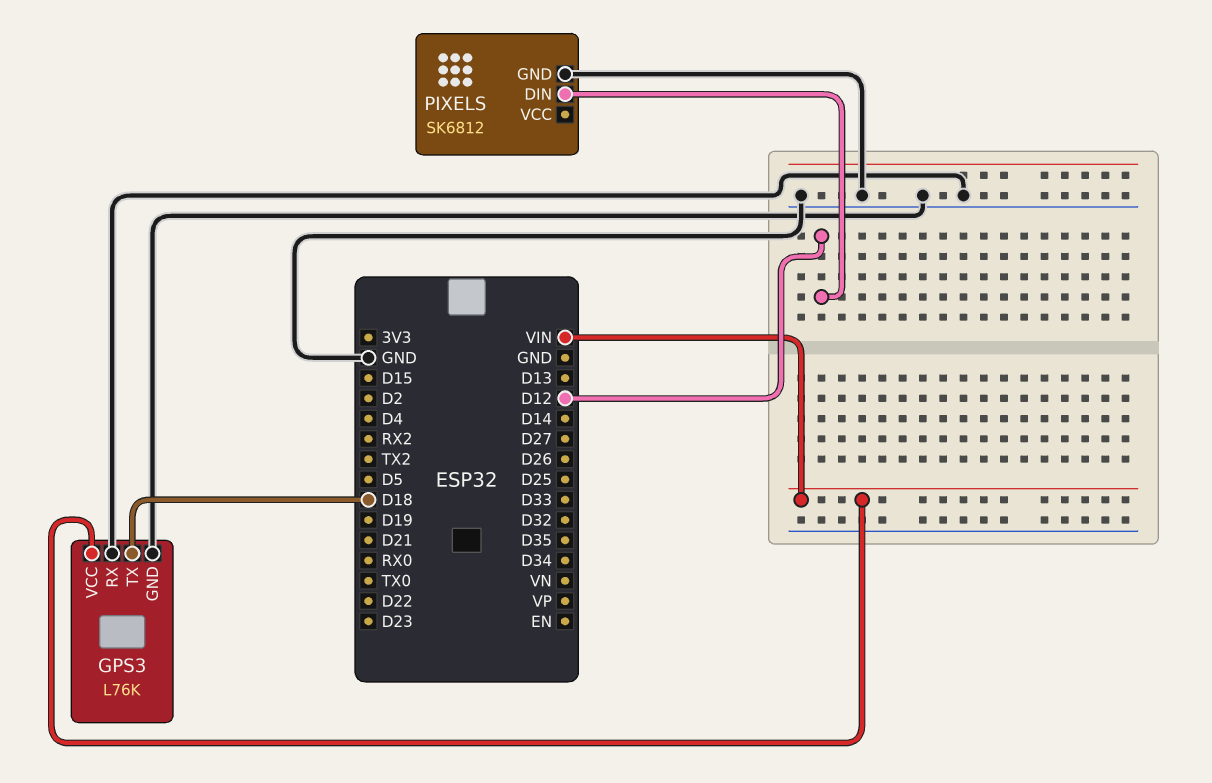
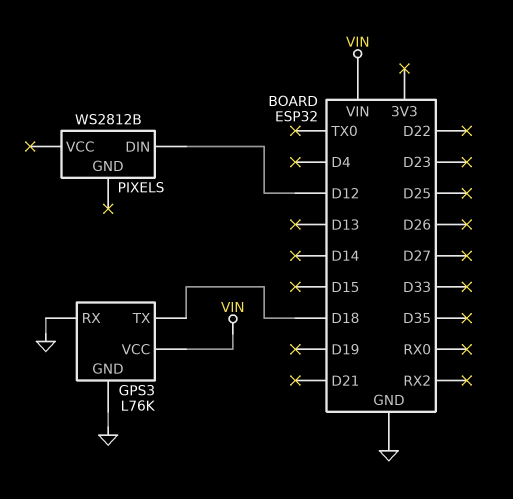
PIXELS: SK6812 -> WS2812B
PIXELS pin GND: GND -> none

